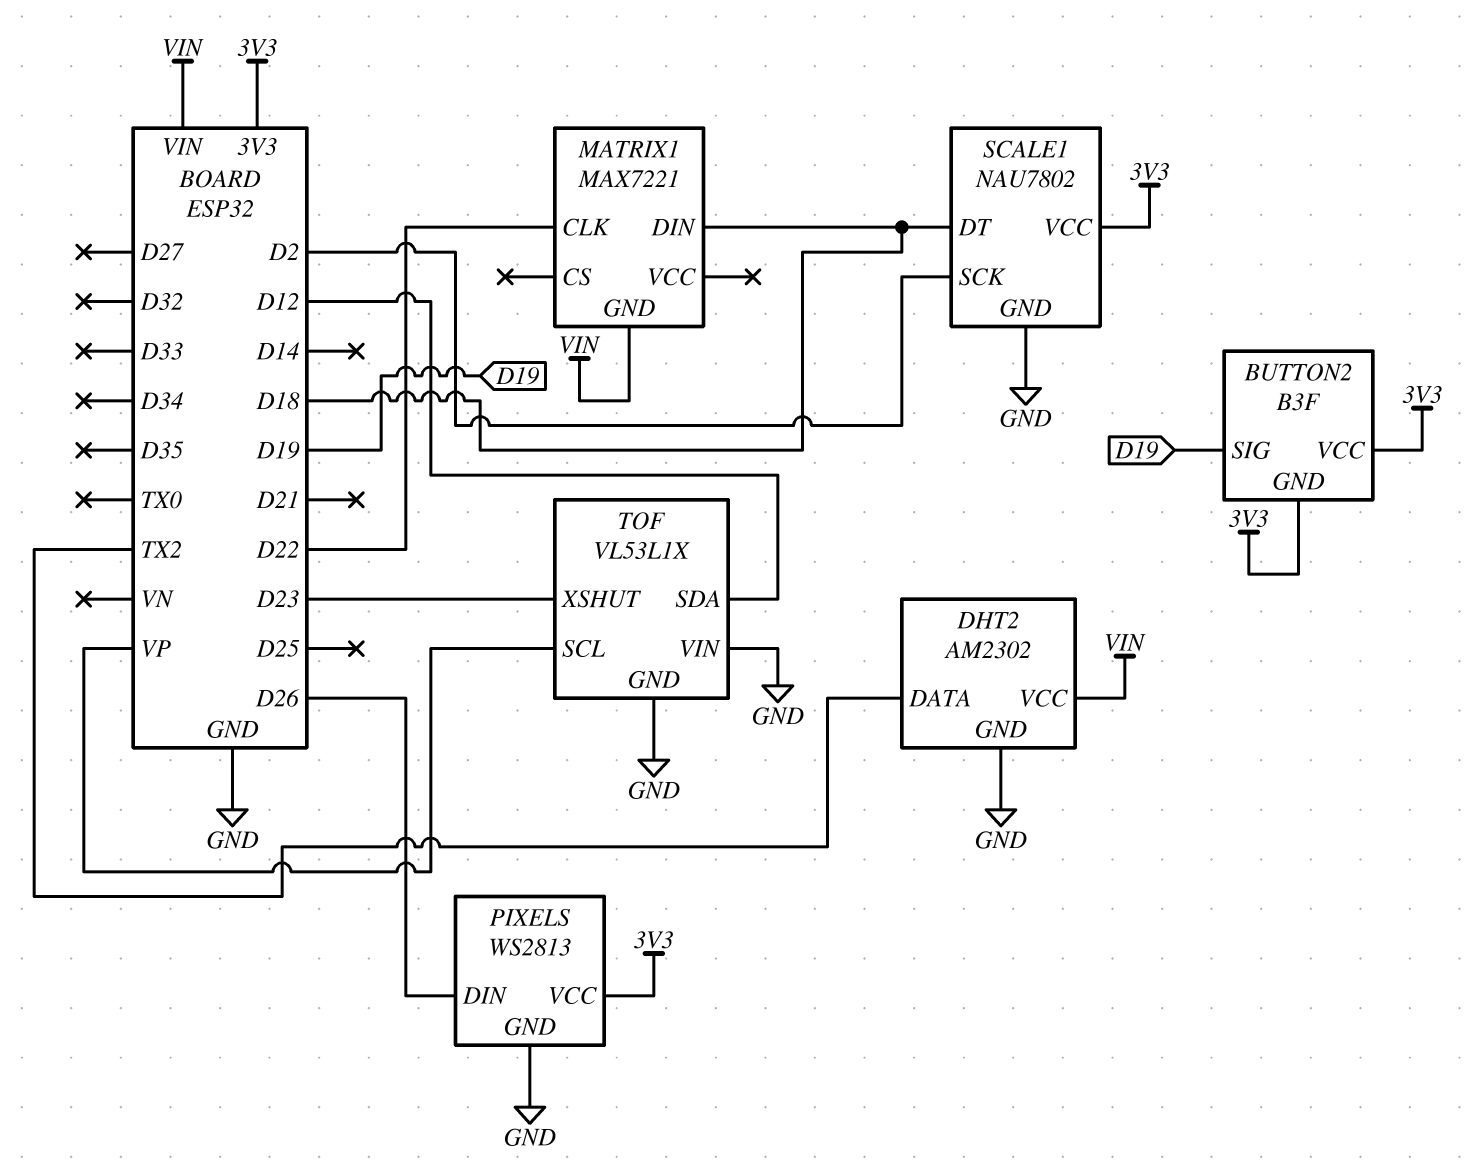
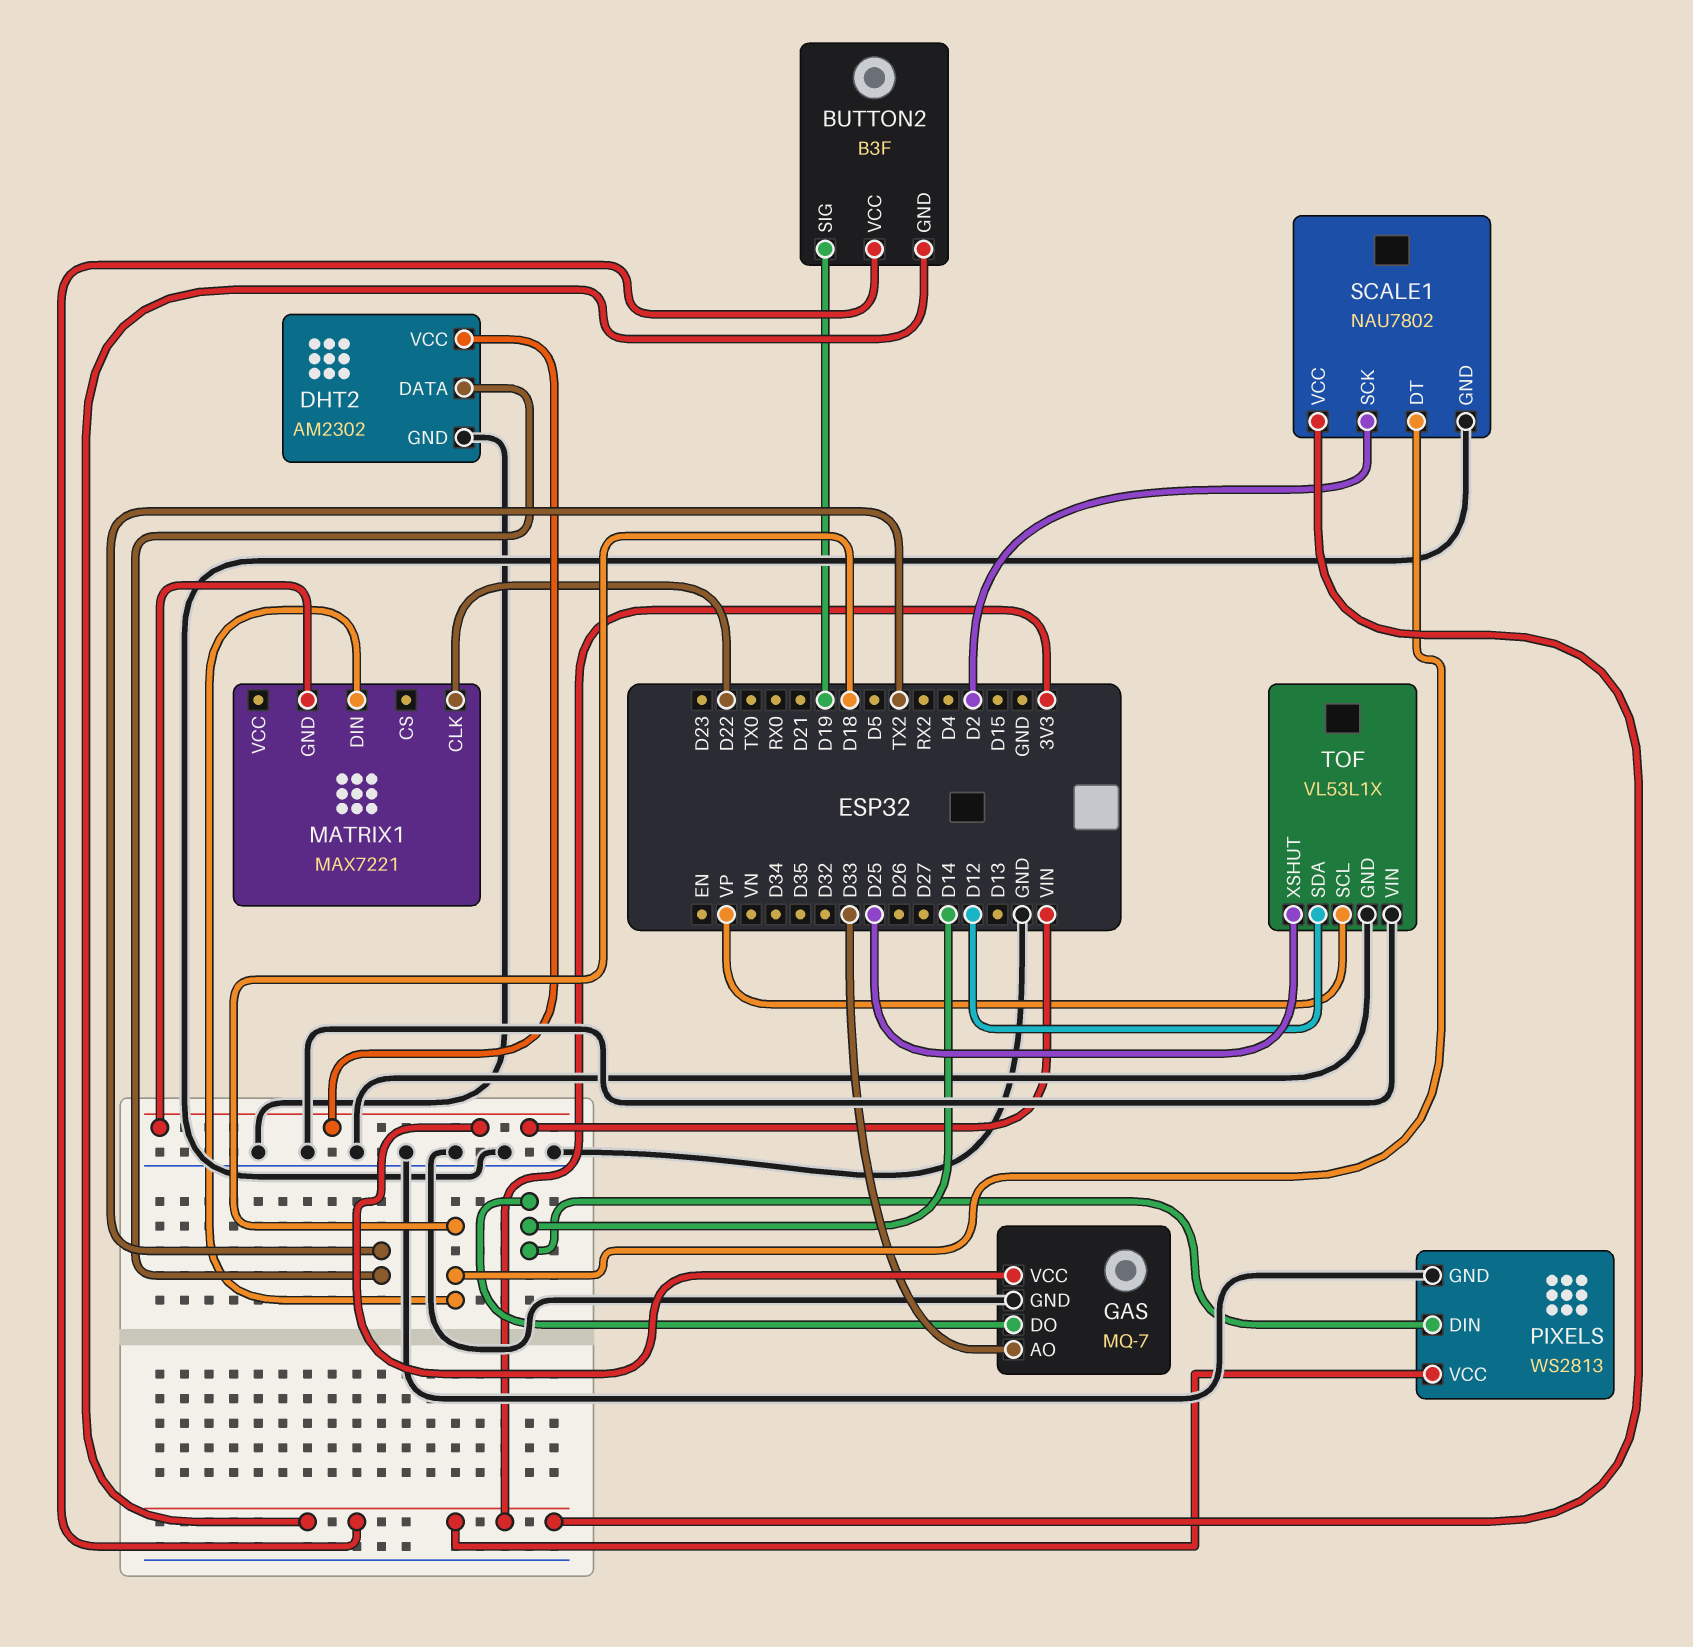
GAS: none -> MQ-7
GAS pin AO: none -> D33
GAS pin DO: none -> D14
GAS pin GND: none -> GND
GAS pin VCC: none -> VIN
PIXELS pin DIN: D26 -> D14
TOF pin XSHUT: D23 -> D25

